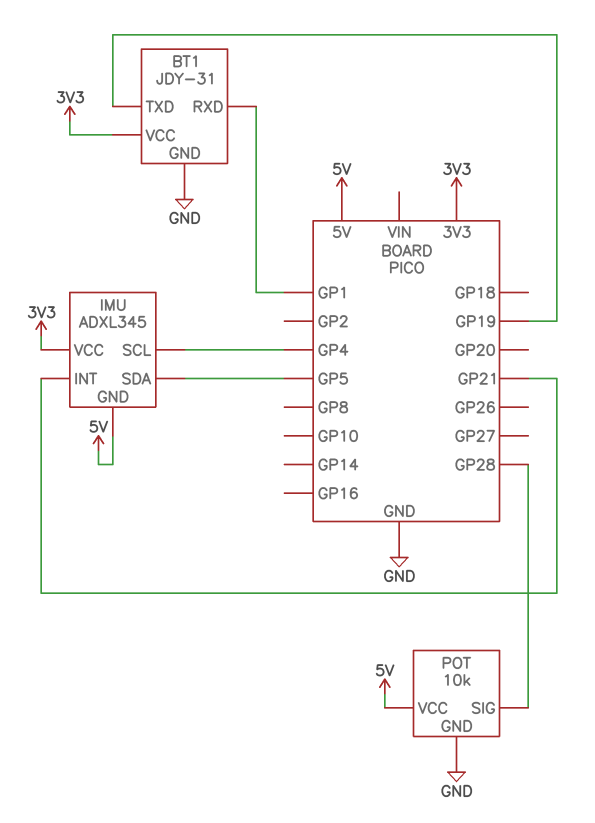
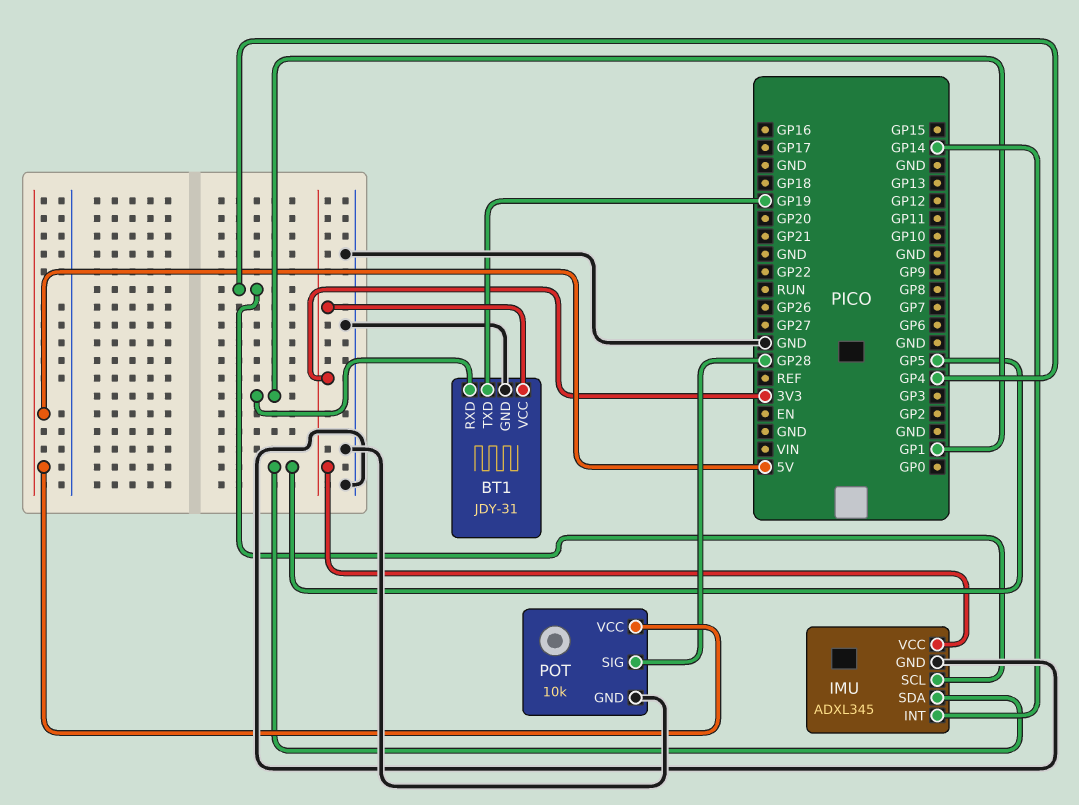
IMU pin GND: 5V -> GND
IMU pin INT: GP21 -> GP14

